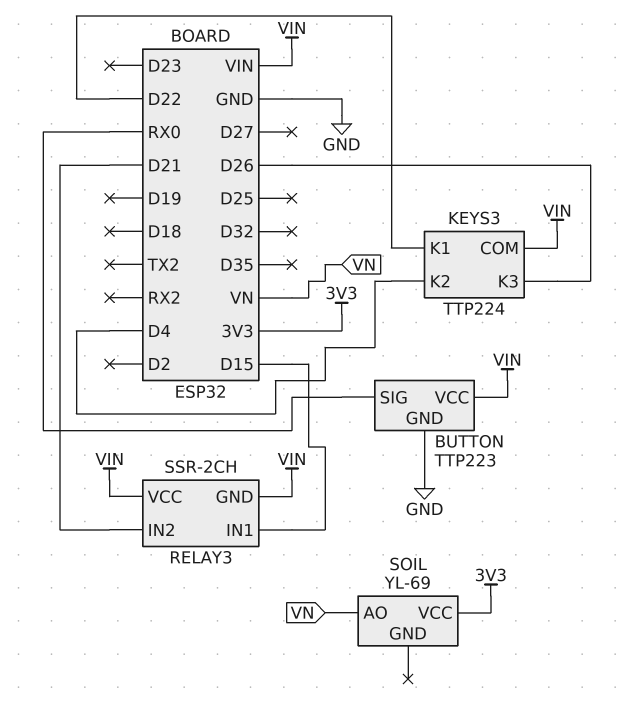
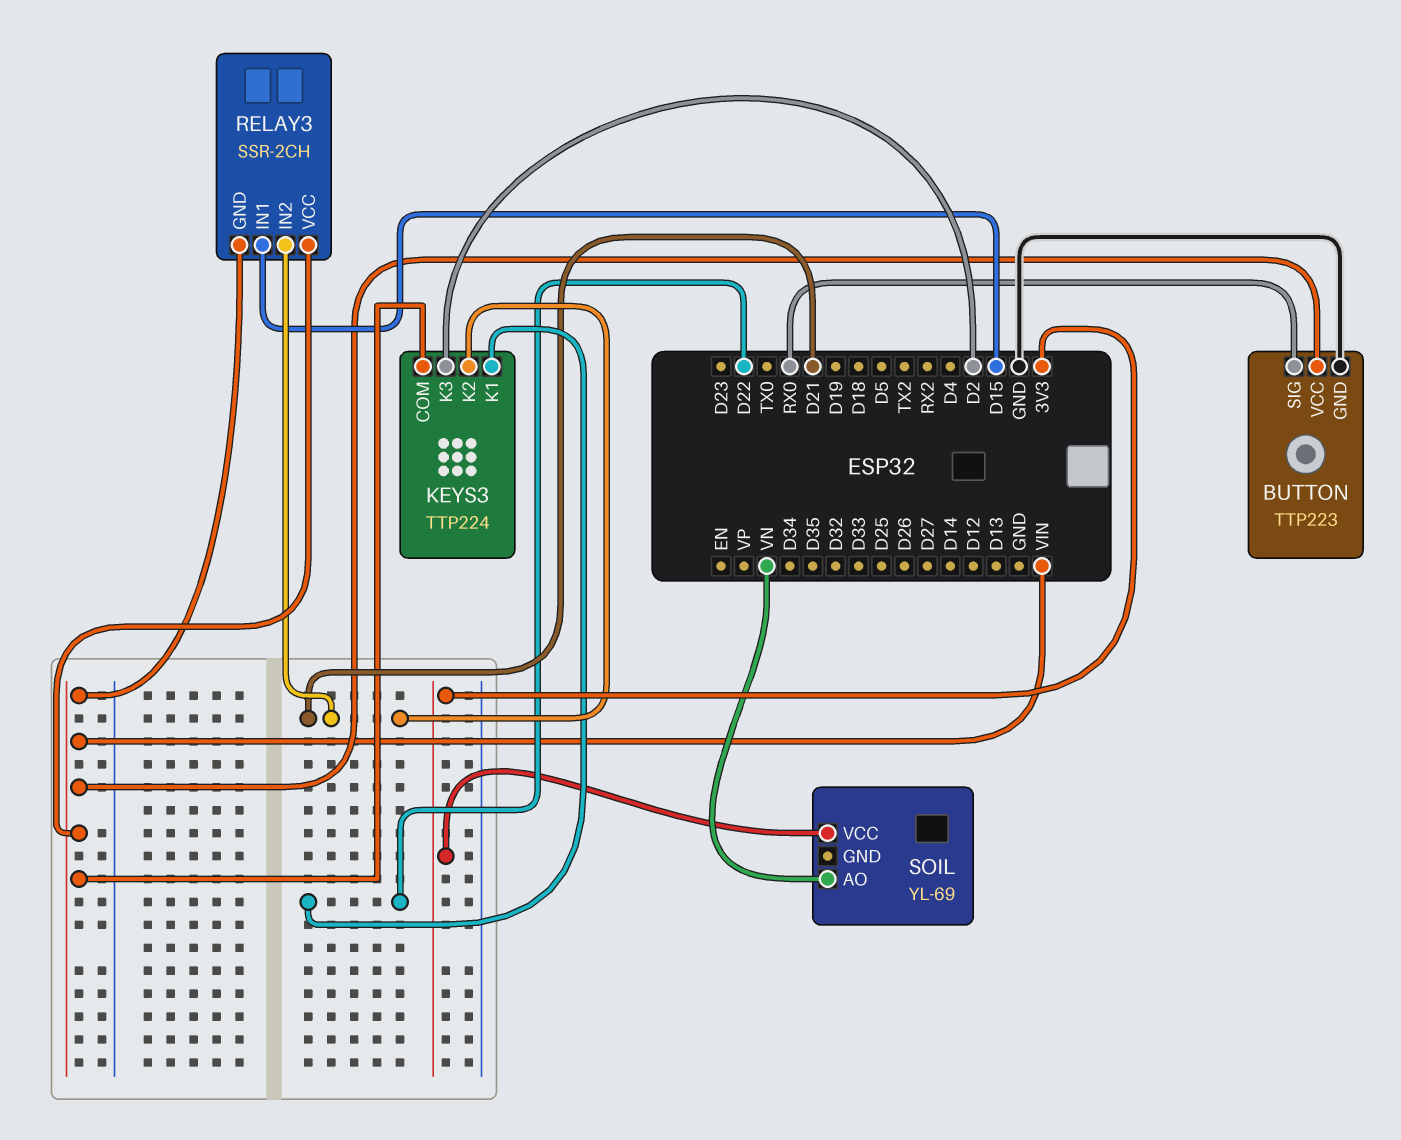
KEYS3 pin K2: D4 -> D21
KEYS3 pin K3: D26 -> D2

